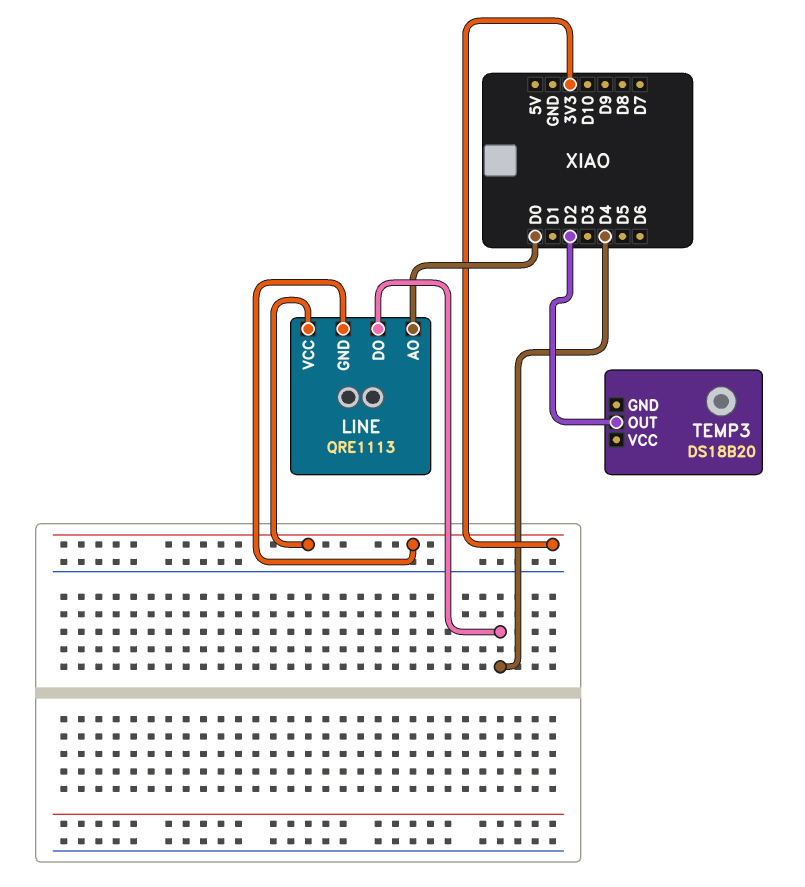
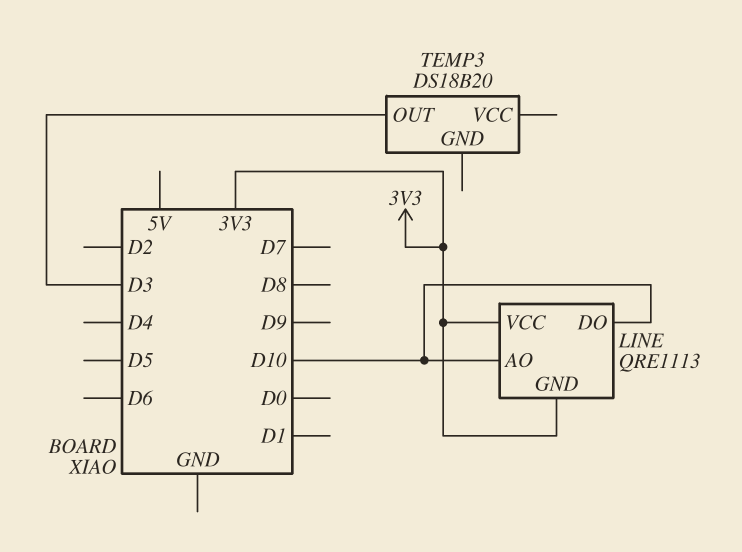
LINE pin AO: D0 -> D10
LINE pin DO: D4 -> D10
TEMP3 pin OUT: D2 -> D3

